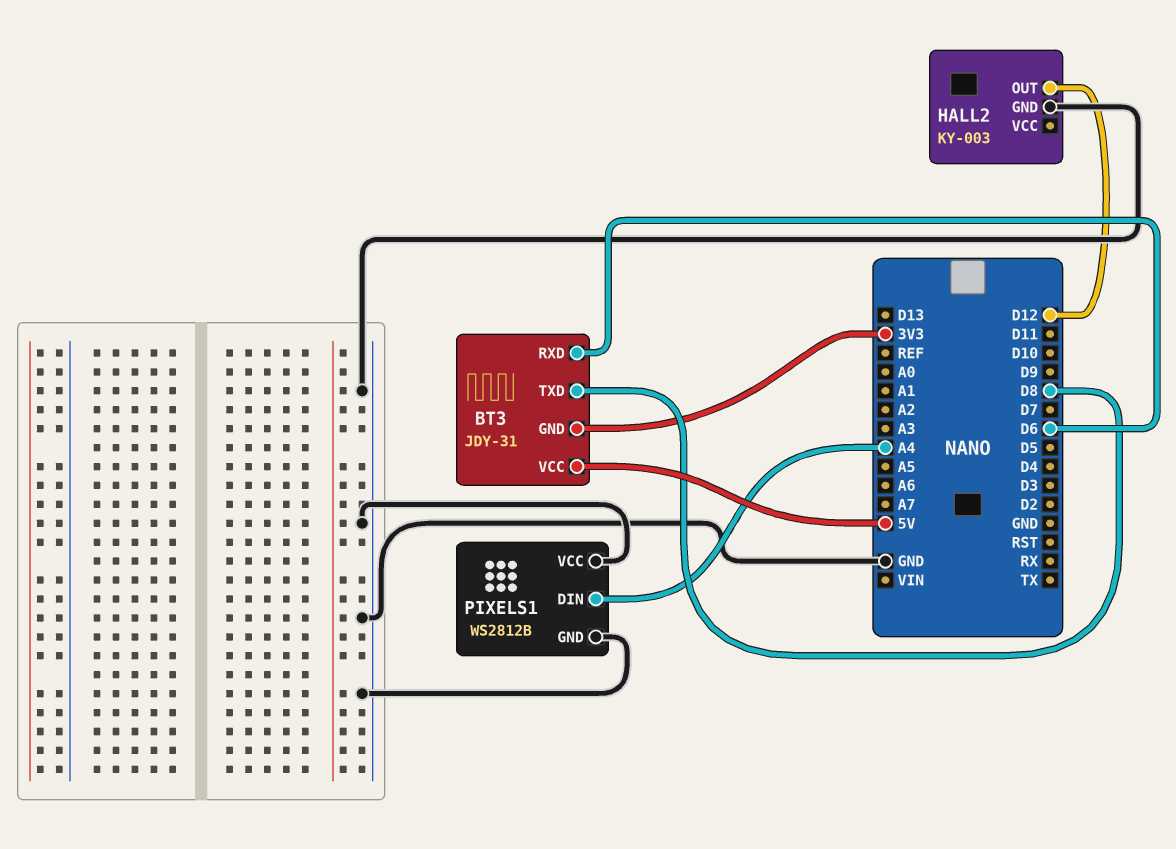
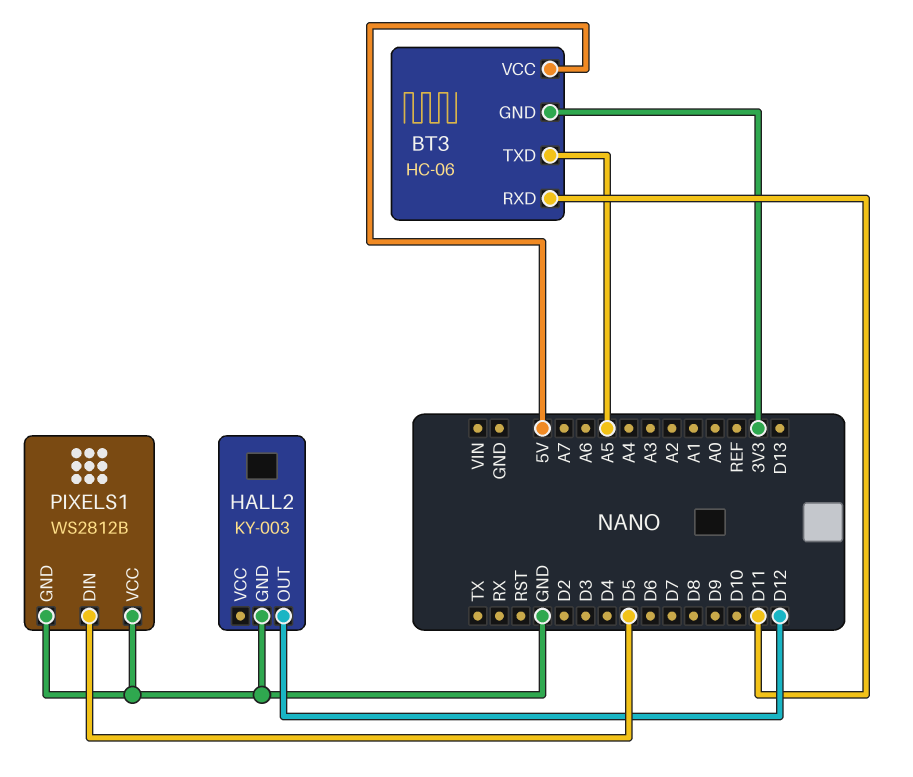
BT3: JDY-31 -> HC-06
BT3 pin RXD: D6 -> D11
BT3 pin TXD: D8 -> A5
PIXELS1 pin DIN: A4 -> D5

